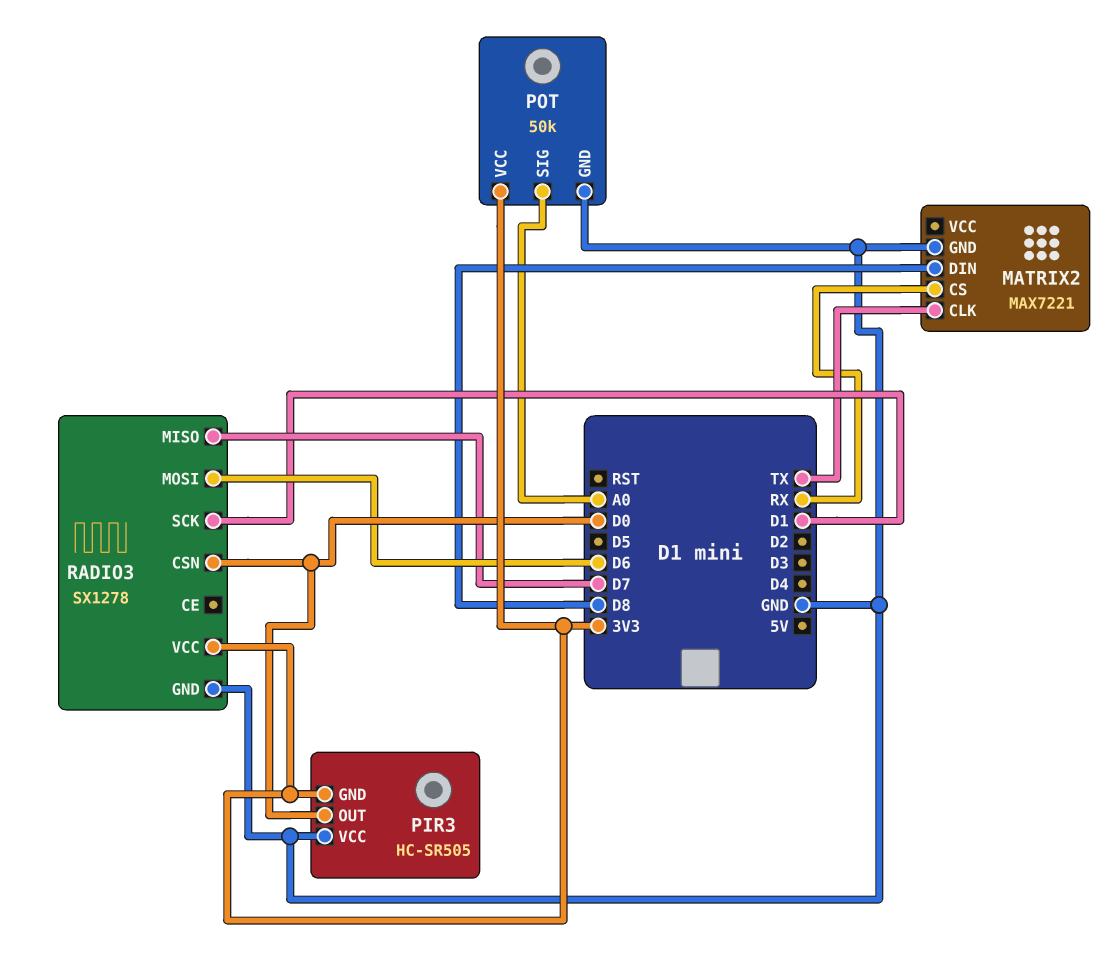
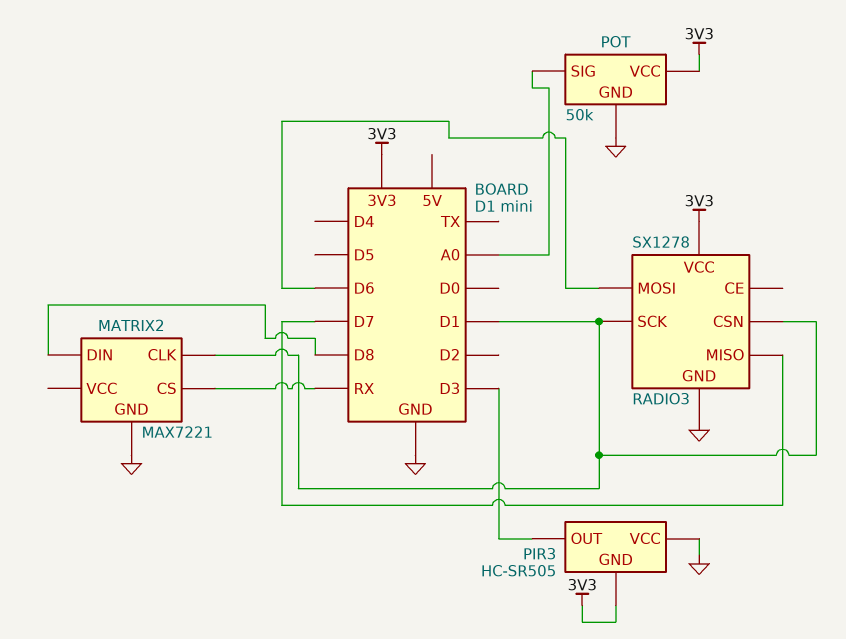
MATRIX2 pin CLK: TX -> D1
PIR3 pin OUT: D0 -> D3
RADIO3 pin CSN: D0 -> D1

